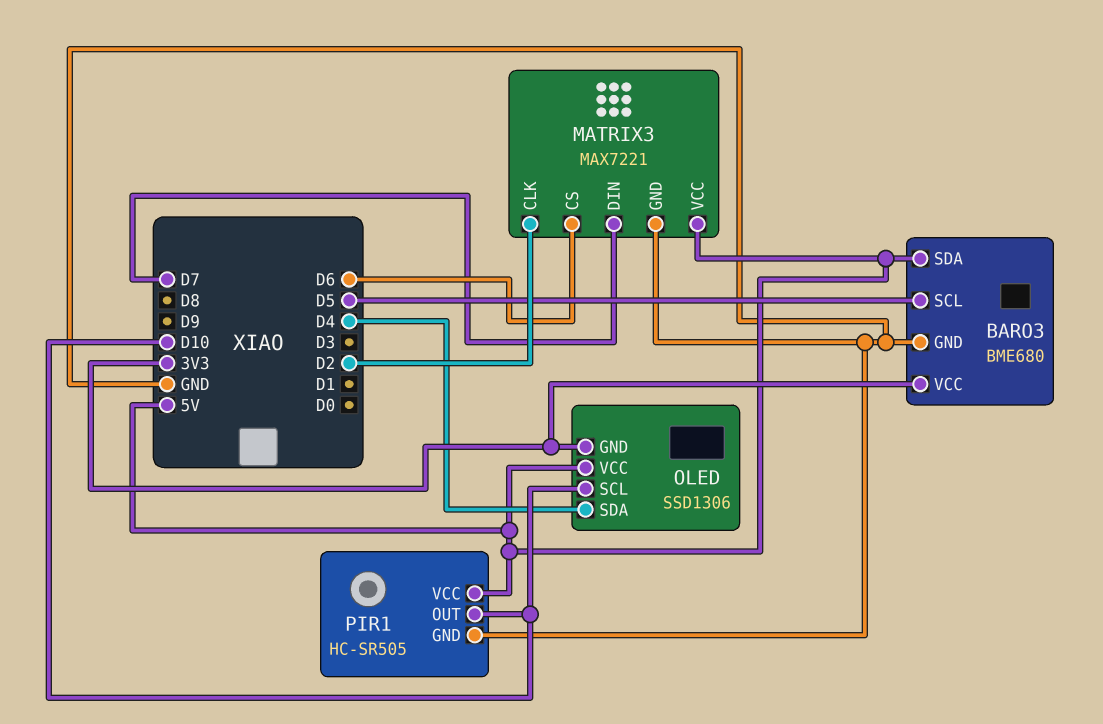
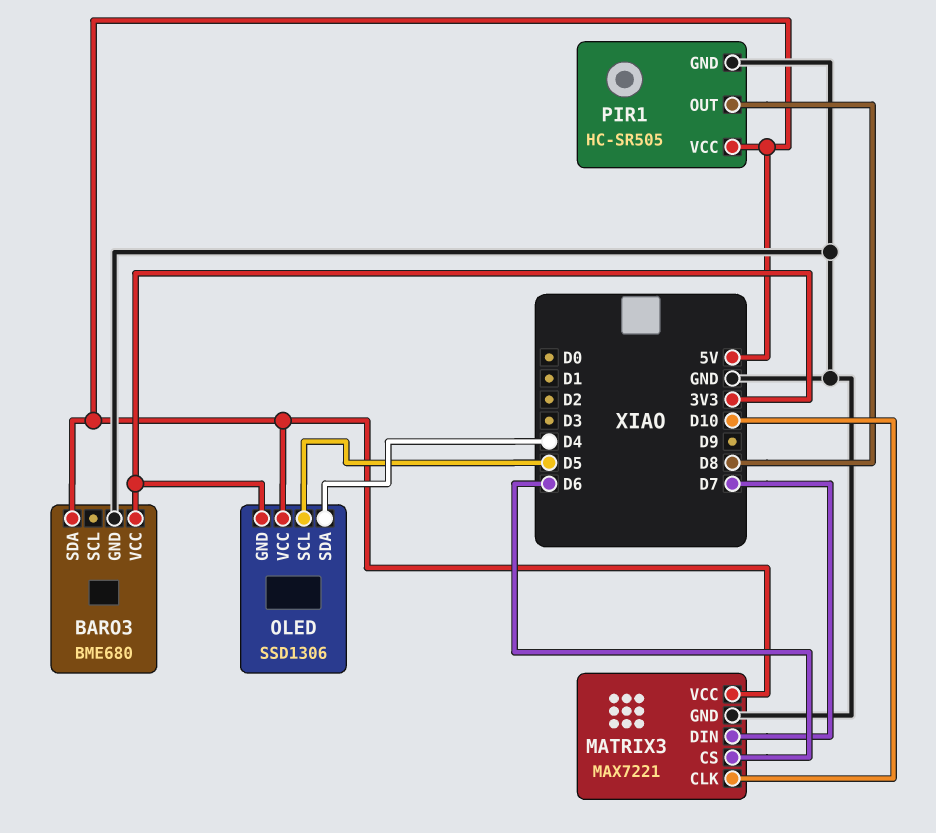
BARO3 pin SCL: D5 -> none
MATRIX3 pin CLK: D2 -> D10
OLED pin SCL: D10 -> D5
PIR1 pin OUT: D10 -> D8

